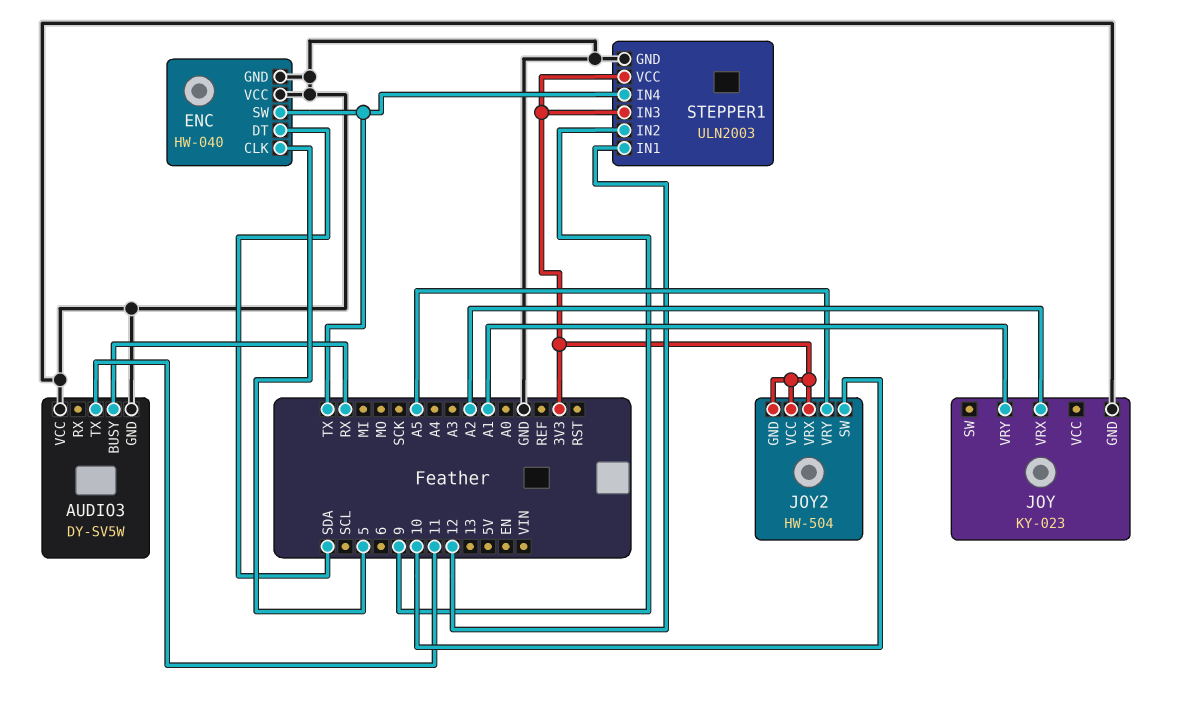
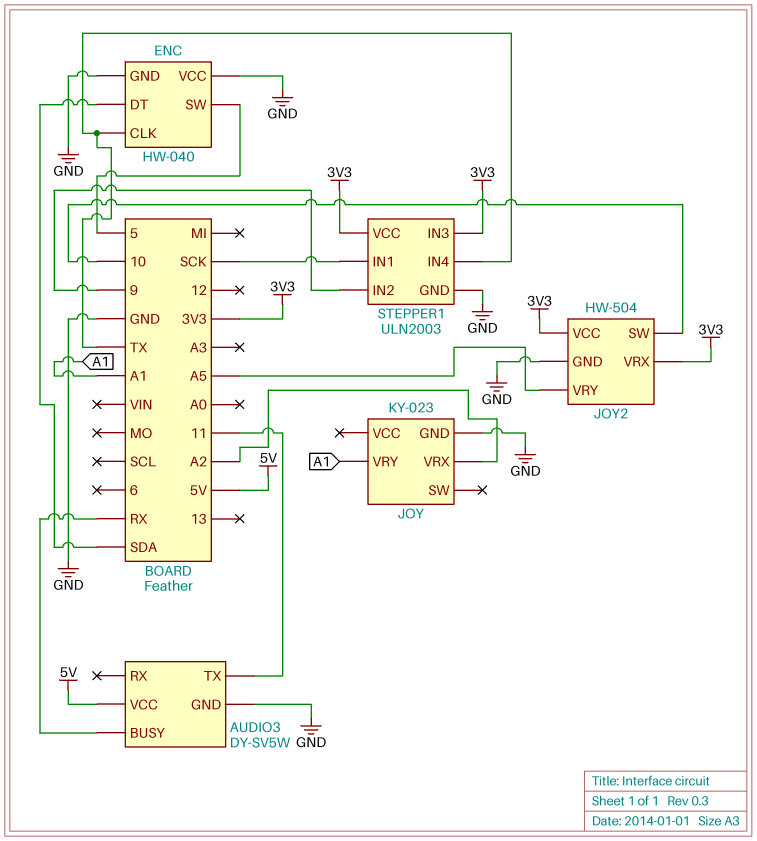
AUDIO3 pin VCC: GND -> 5V
ENC pin CLK: 5 -> TX
ENC pin SW: TX -> 5
JOY2 pin GND: 3V3 -> GND
STEPPER1 pin IN1: 12 -> SCK

